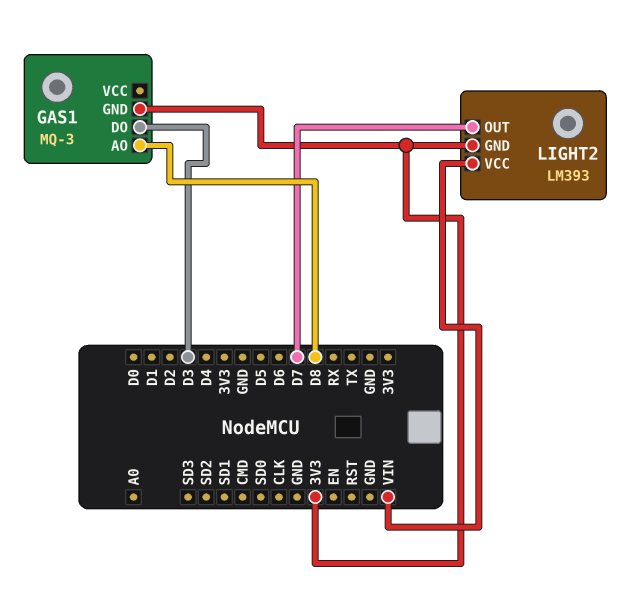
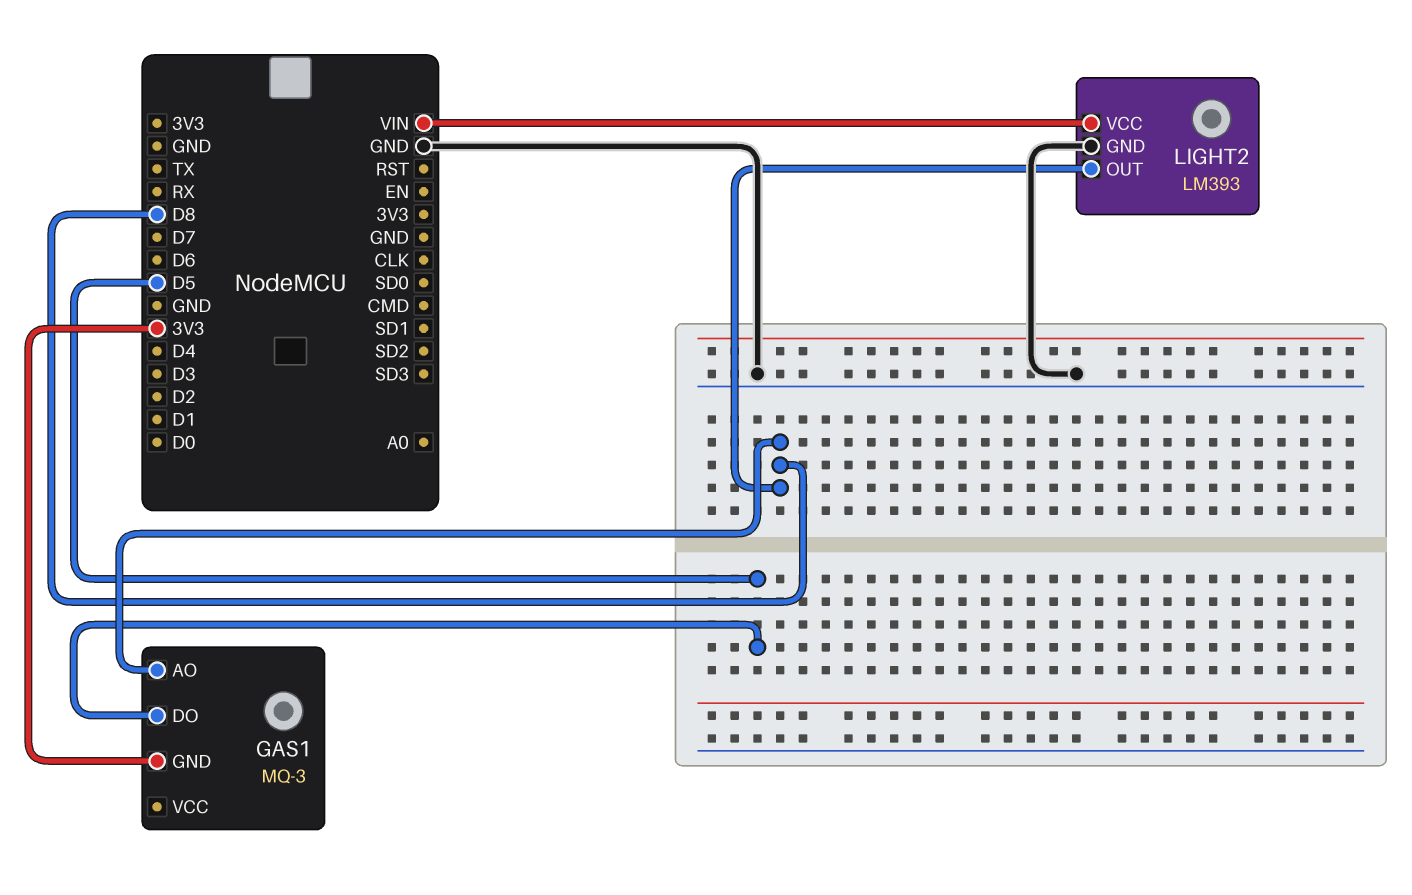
GAS1 pin DO: D3 -> D5
LIGHT2 pin GND: 3V3 -> GND
LIGHT2 pin OUT: D7 -> D8

